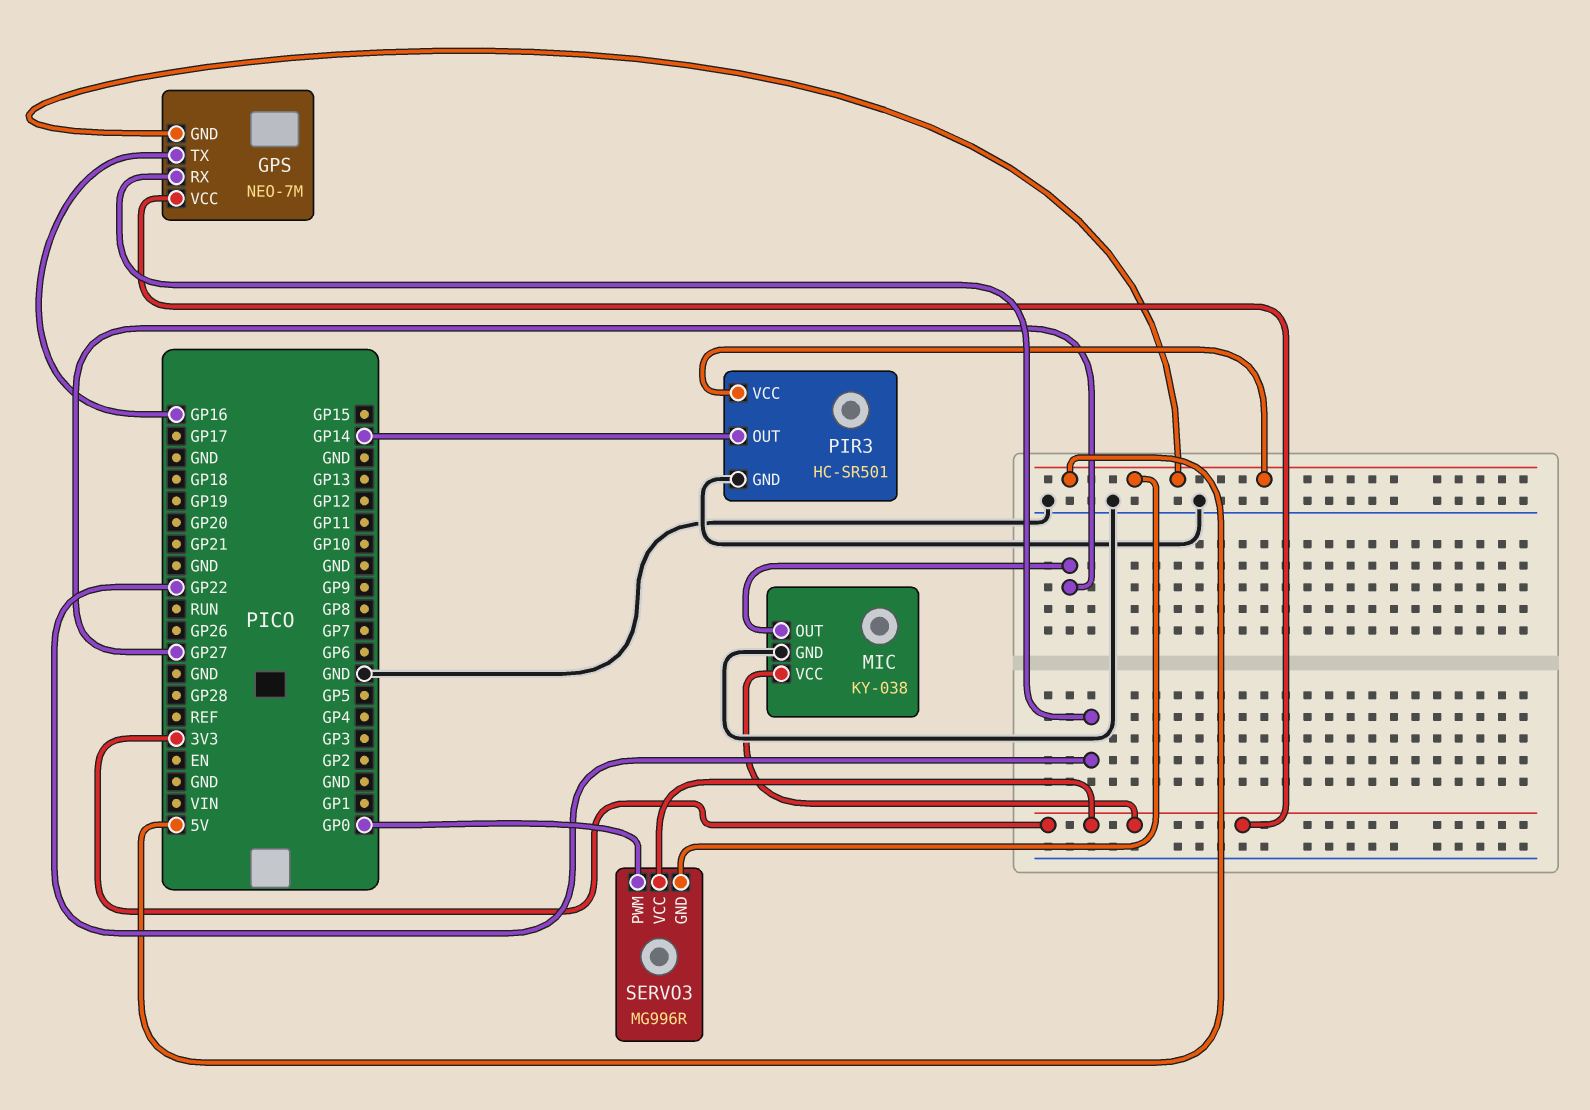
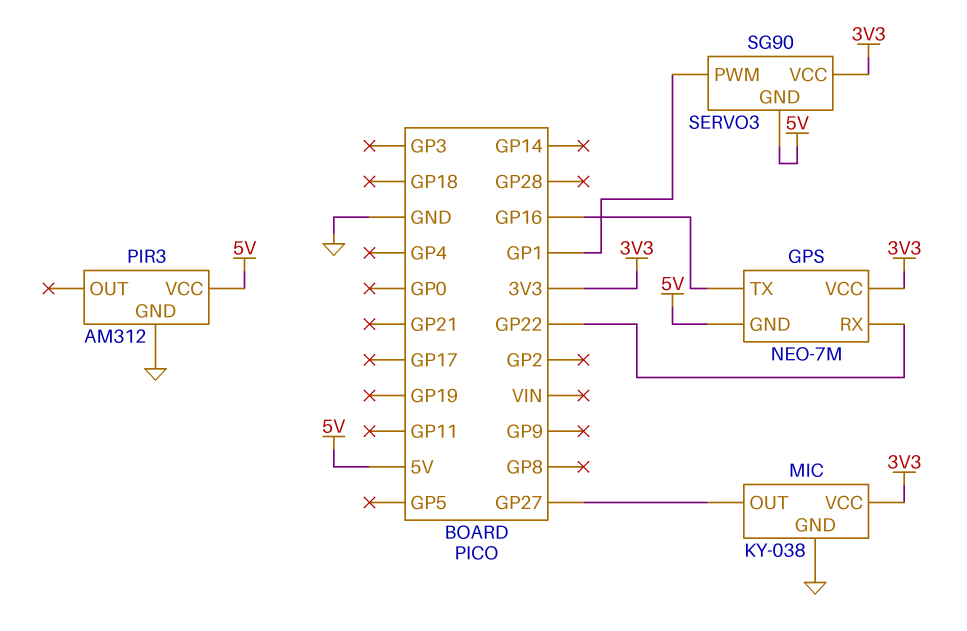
PIR3: HC-SR501 -> AM312
PIR3 pin OUT: GP14 -> none
SERVO3: MG996R -> SG90
SERVO3 pin PWM: GP0 -> GP1

